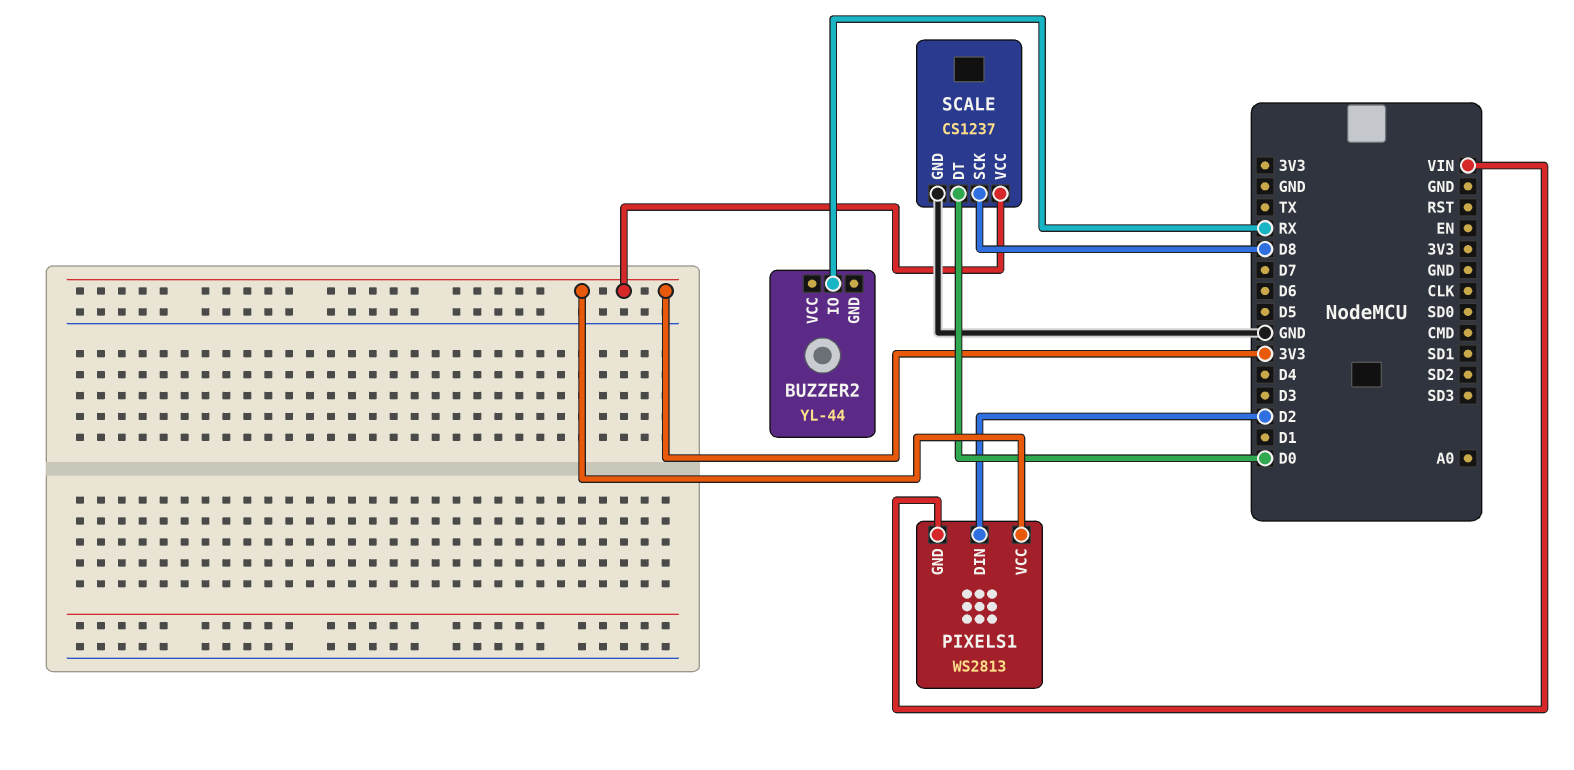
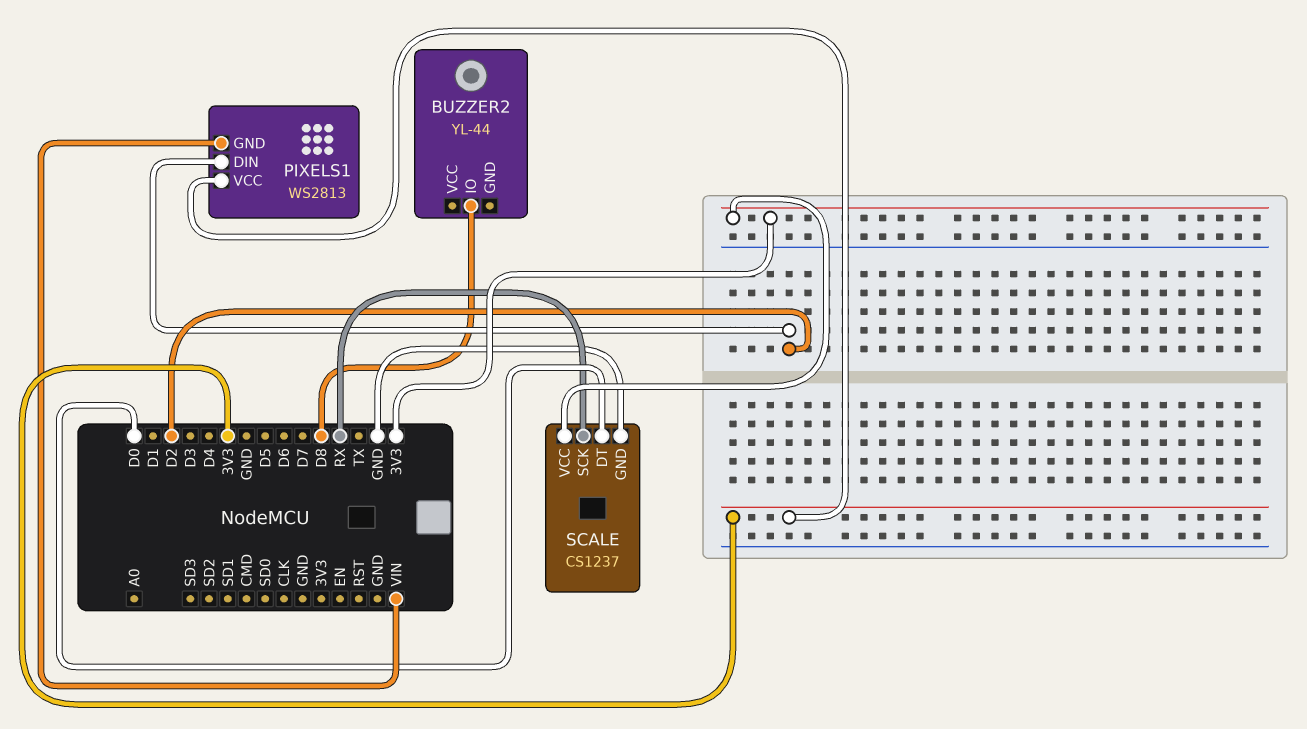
BUZZER2 pin IO: RX -> D8
SCALE pin SCK: D8 -> RX

